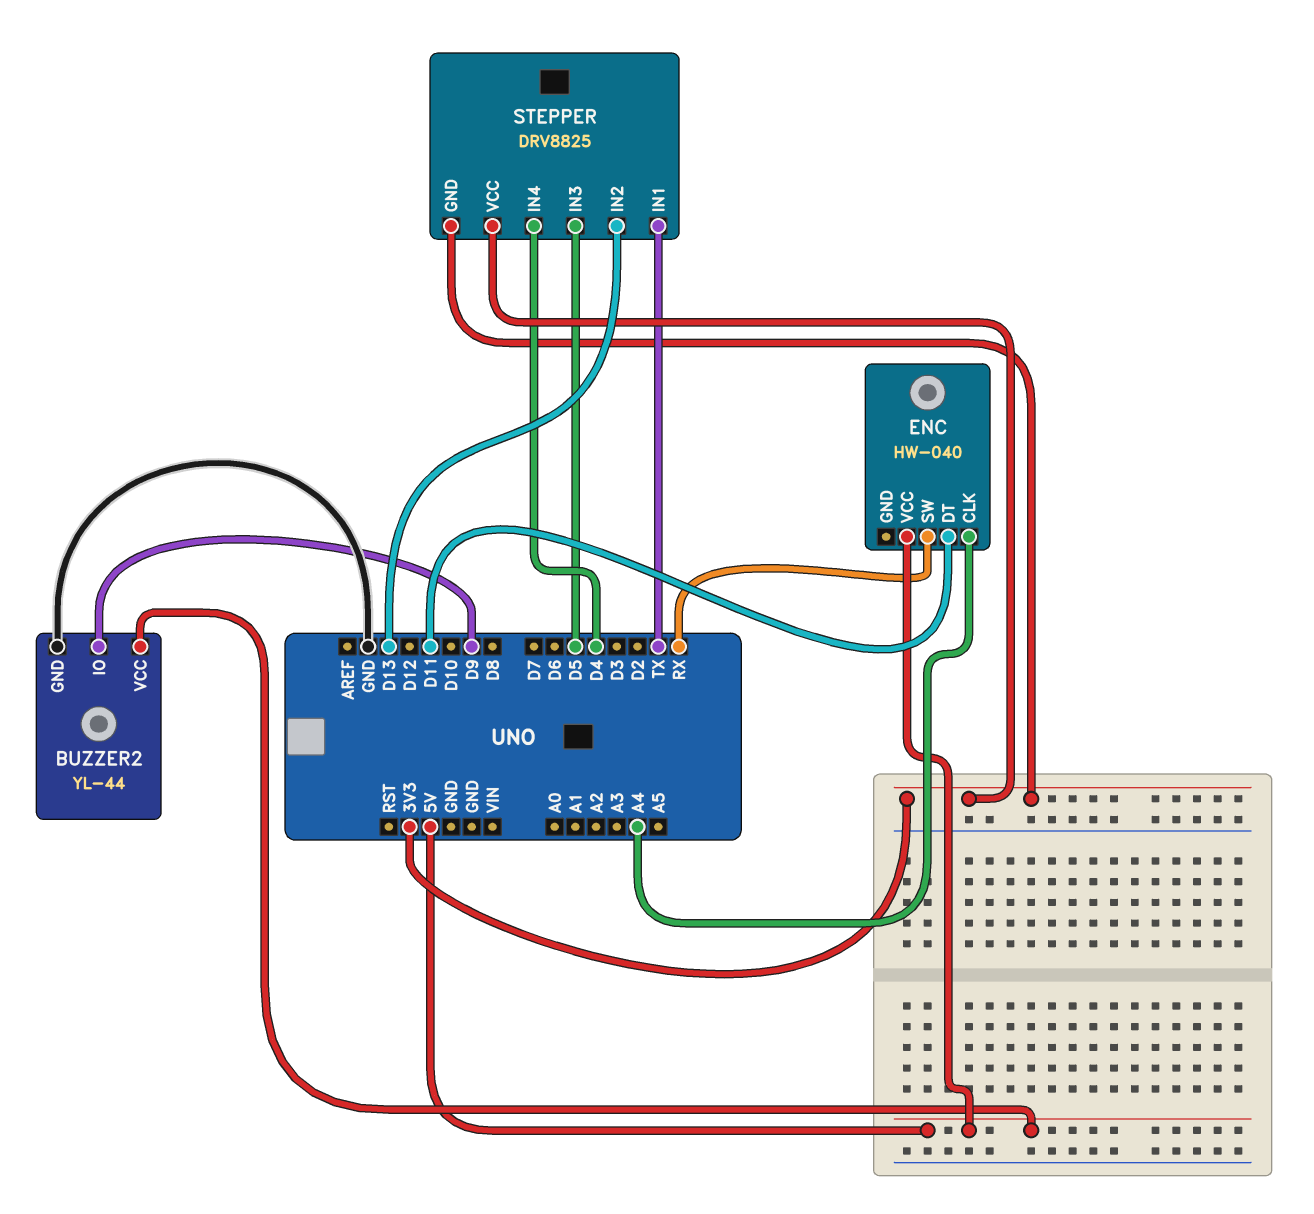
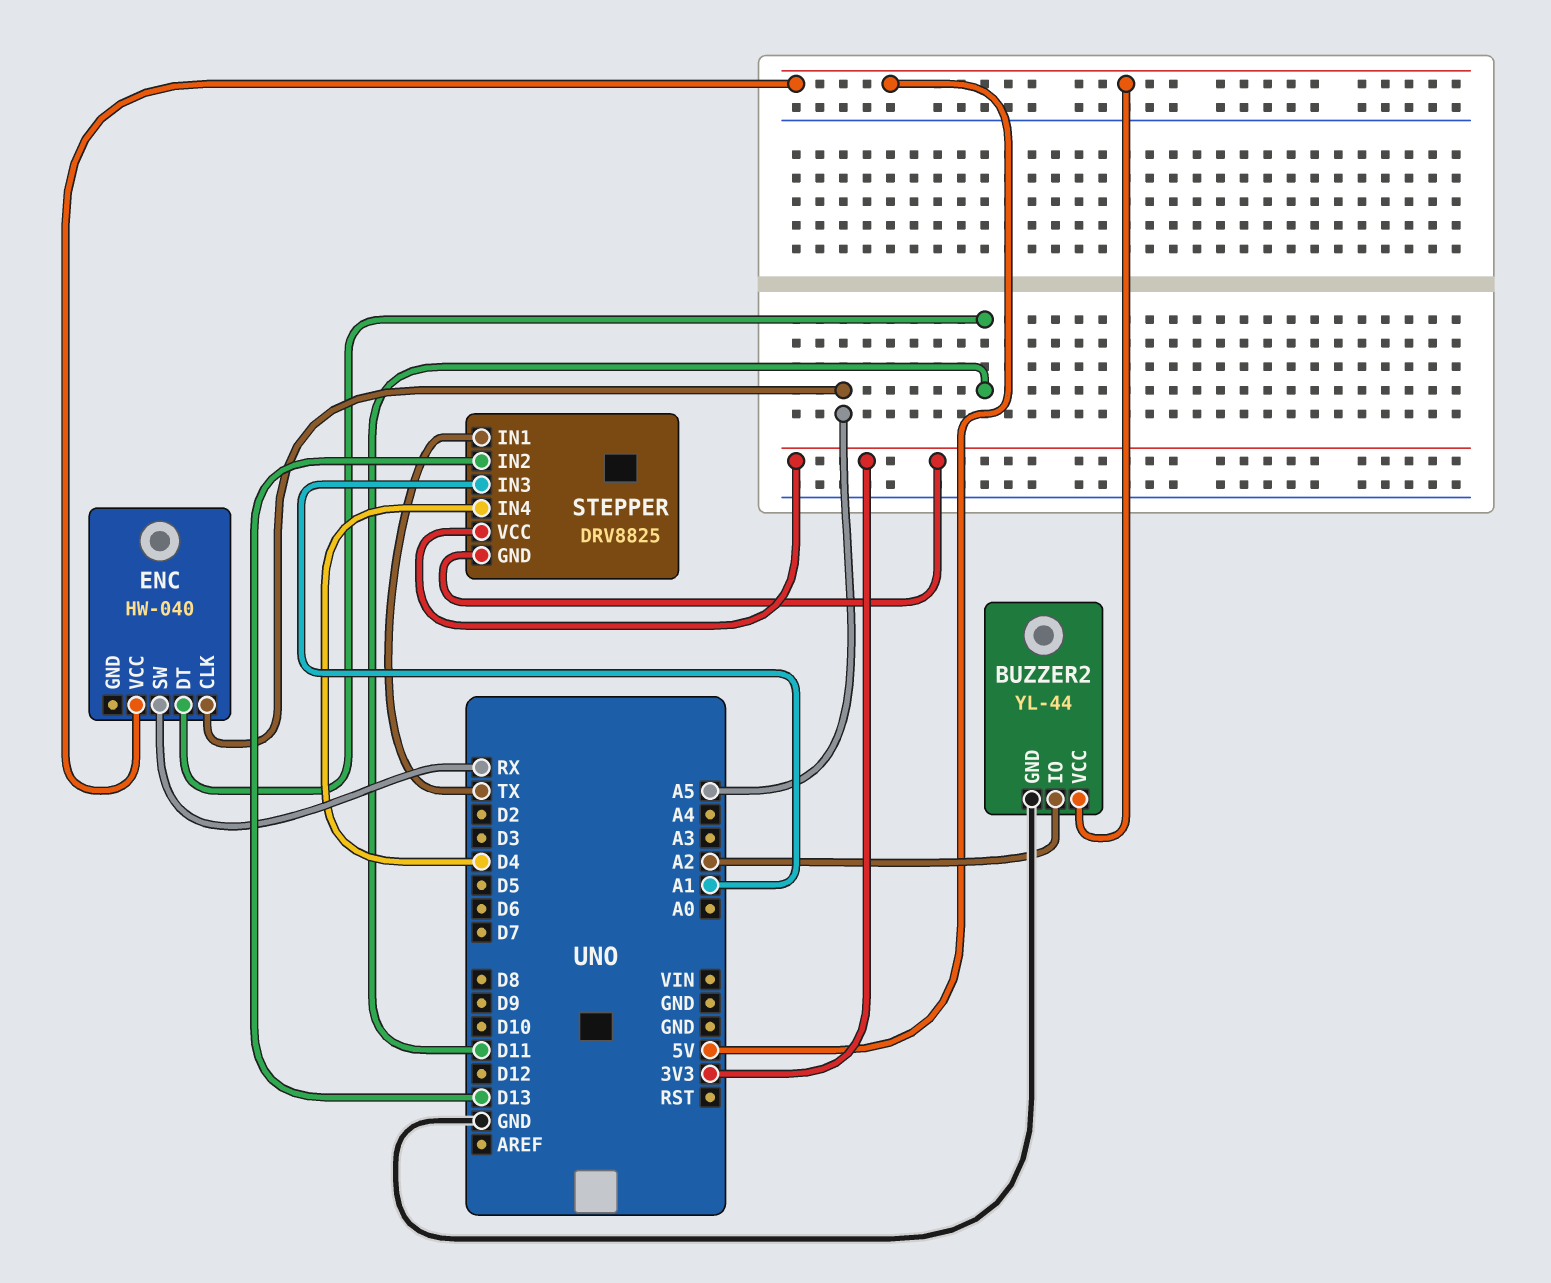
BUZZER2 pin IO: D9 -> A2
ENC pin CLK: A4 -> A5
STEPPER pin IN3: D5 -> A1

